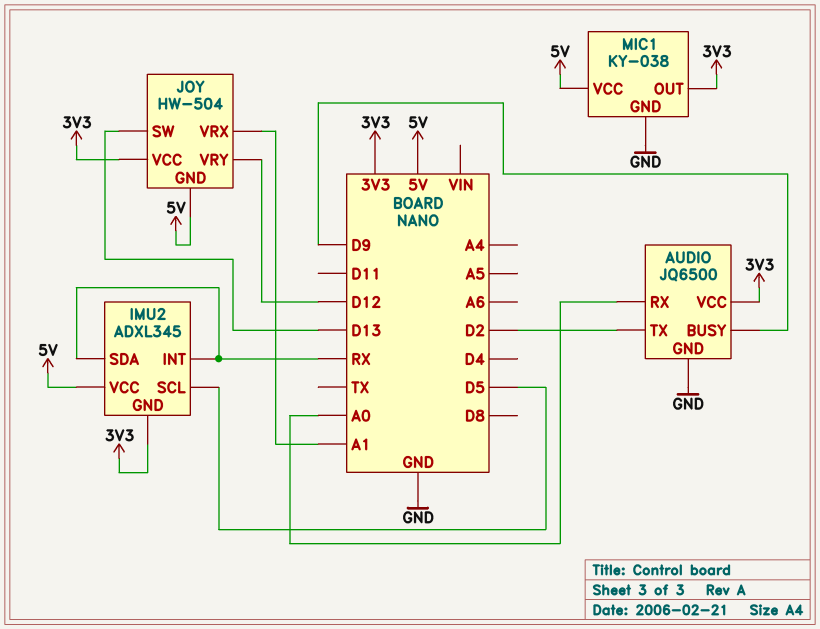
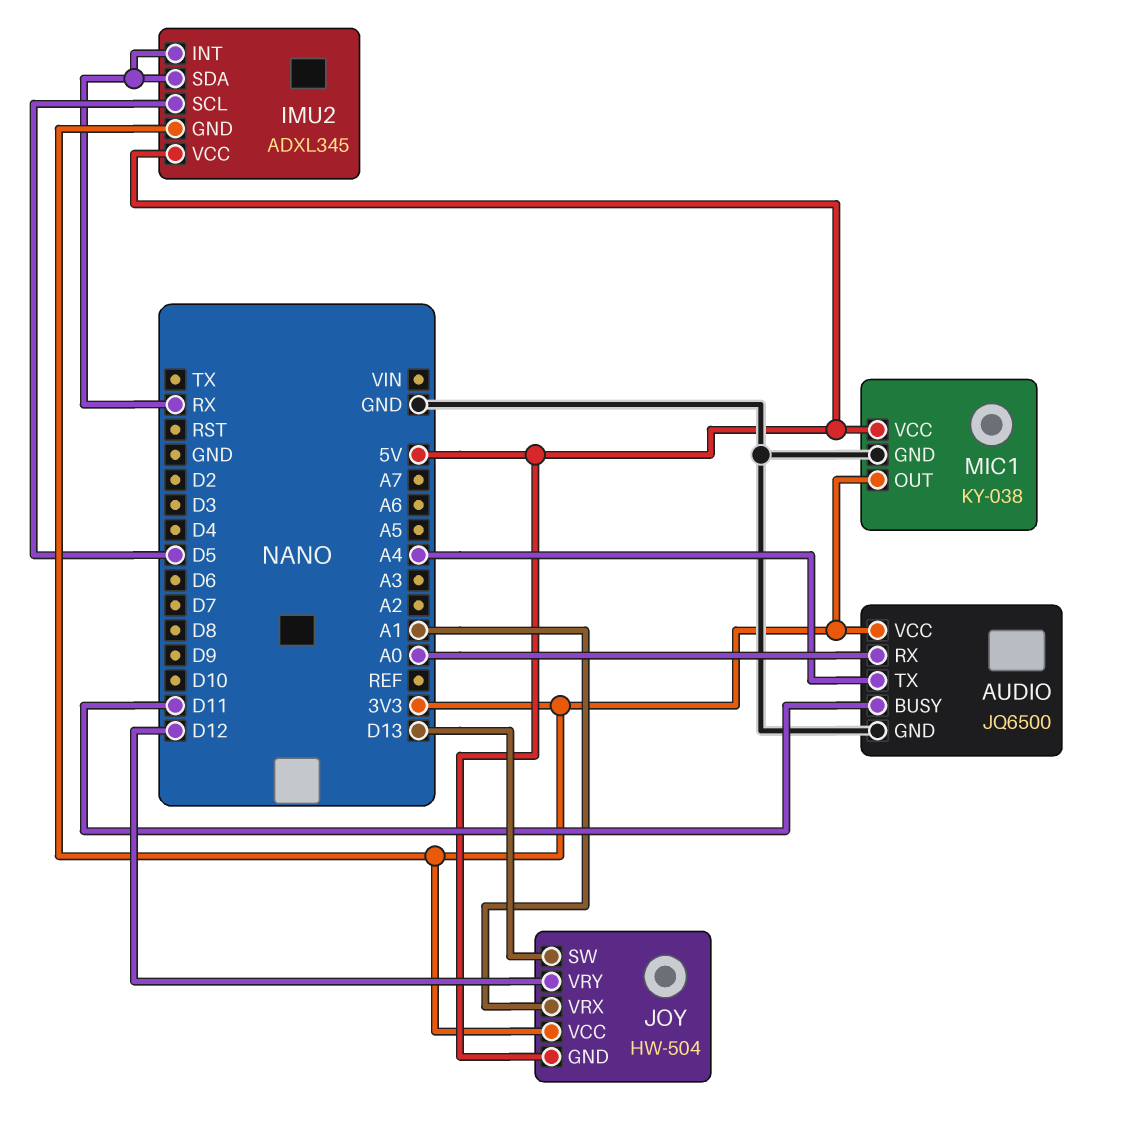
AUDIO pin BUSY: D9 -> D11
AUDIO pin TX: D2 -> A4

